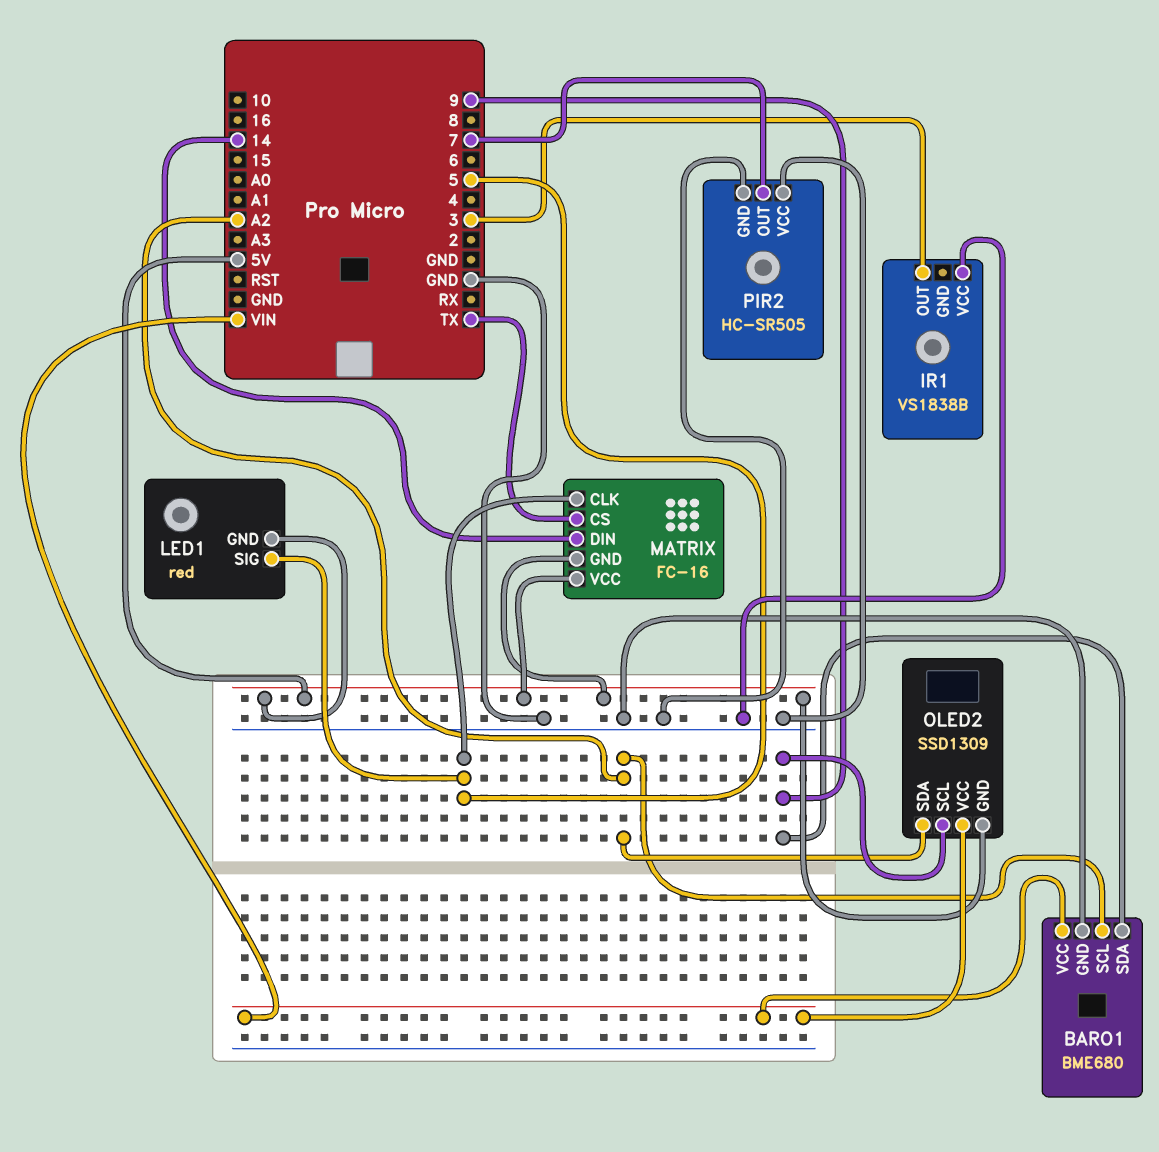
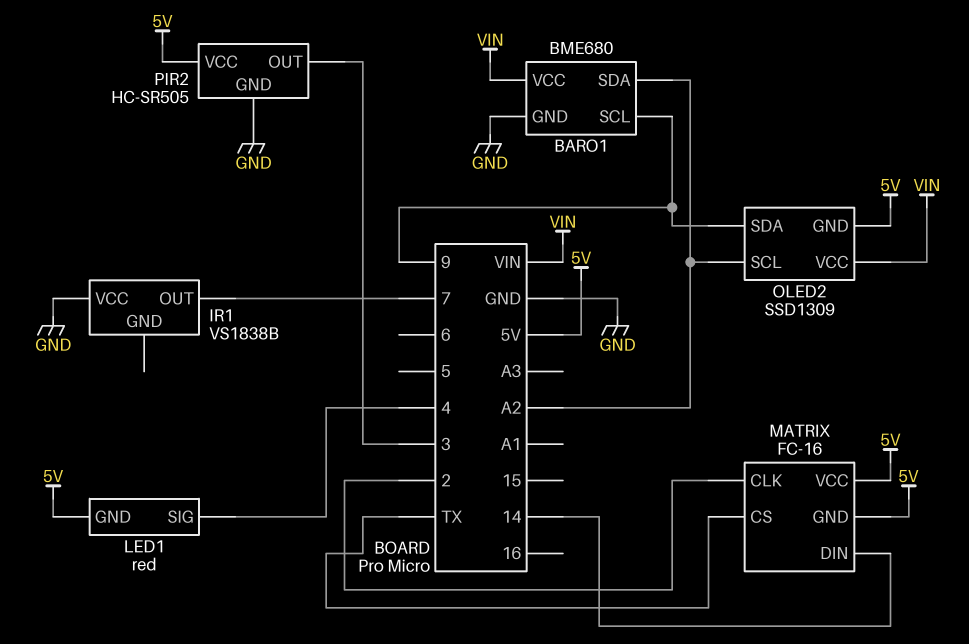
BARO1 pin SCL: A2 -> 9
BARO1 pin SDA: 9 -> A2
IR1 pin OUT: 3 -> 7
LED1 pin SIG: 5 -> 4
MATRIX pin CLK: 5 -> 2
OLED2 pin SCL: 9 -> A2
OLED2 pin SDA: A2 -> 9
PIR2 pin OUT: 7 -> 3
PIR2 pin VCC: GND -> 5V

